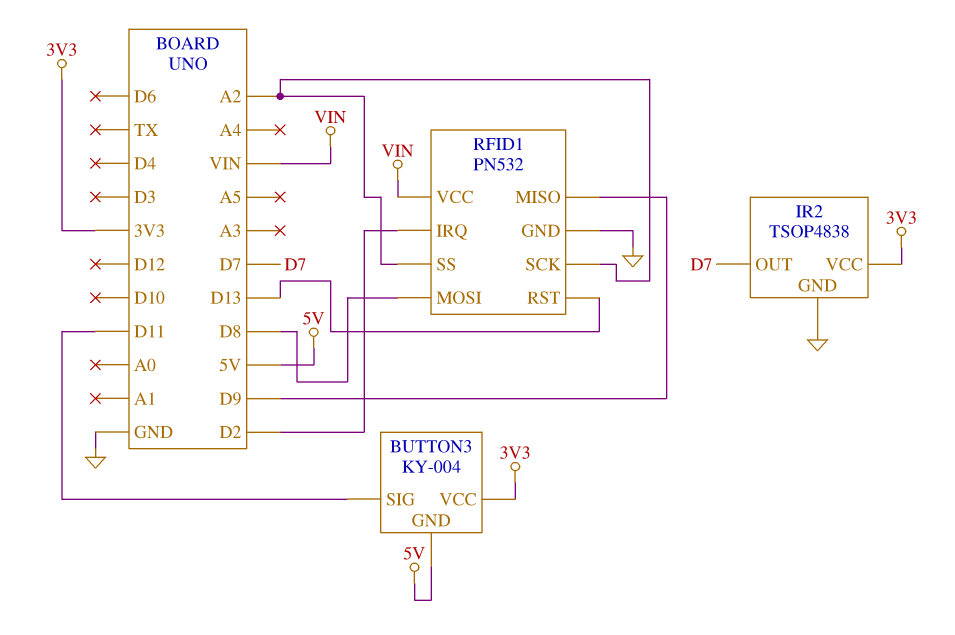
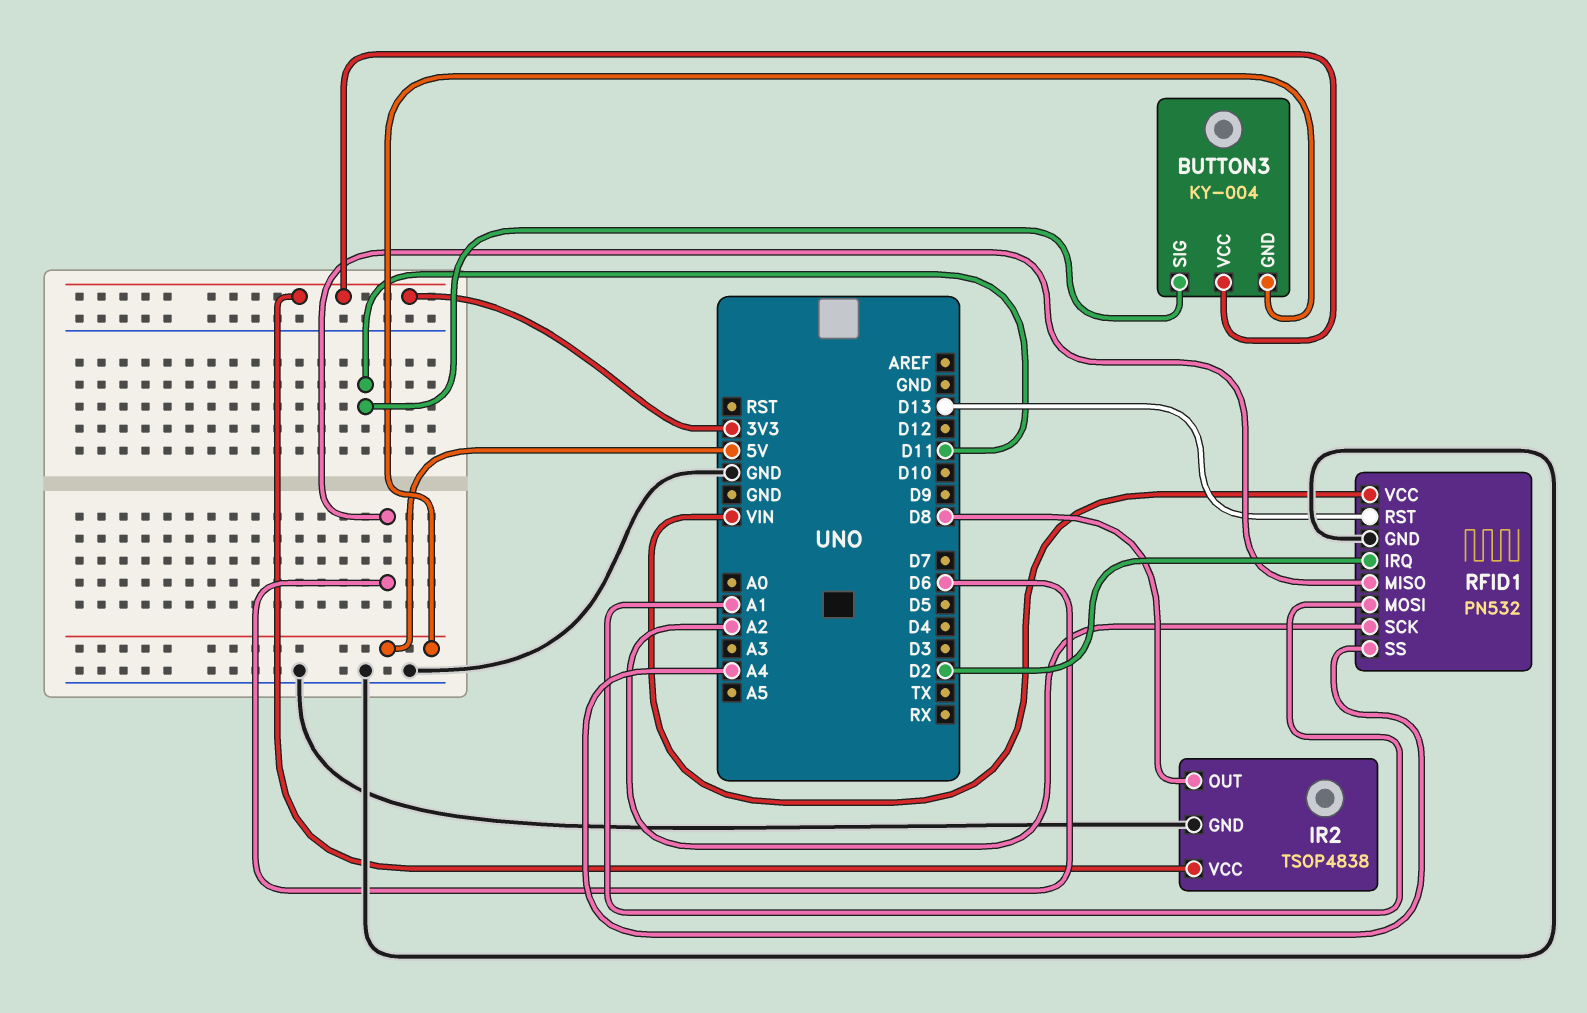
IR2 pin OUT: D7 -> D8
RFID1 pin MISO: D9 -> D6
RFID1 pin MOSI: D8 -> A1
RFID1 pin SS: A2 -> A4

